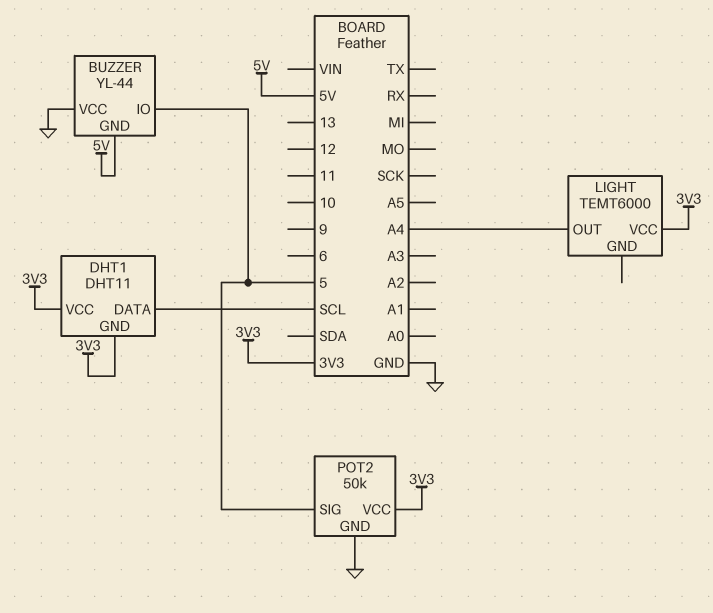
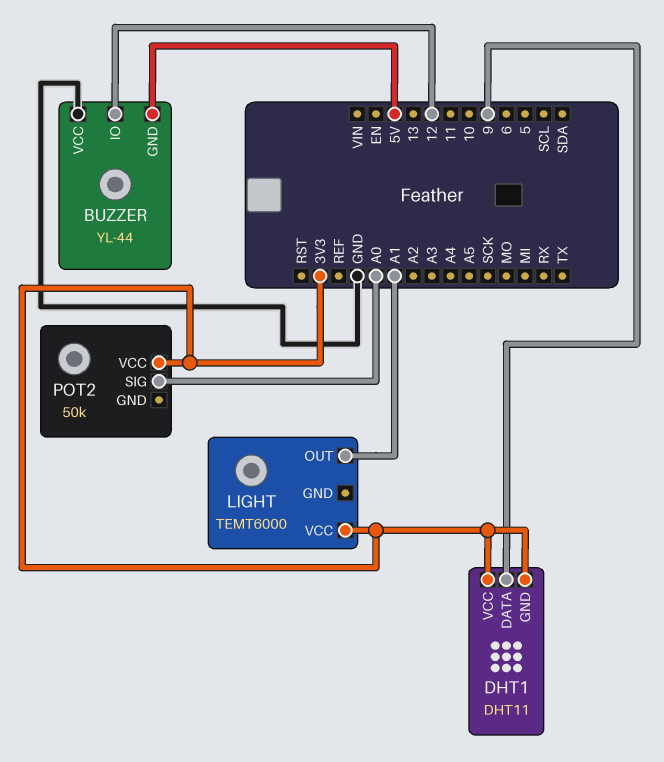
BUZZER pin IO: 5 -> 12
DHT1 pin DATA: SCL -> 9
LIGHT pin OUT: A4 -> A1
POT2 pin GND: GND -> none
POT2 pin SIG: 5 -> A0

